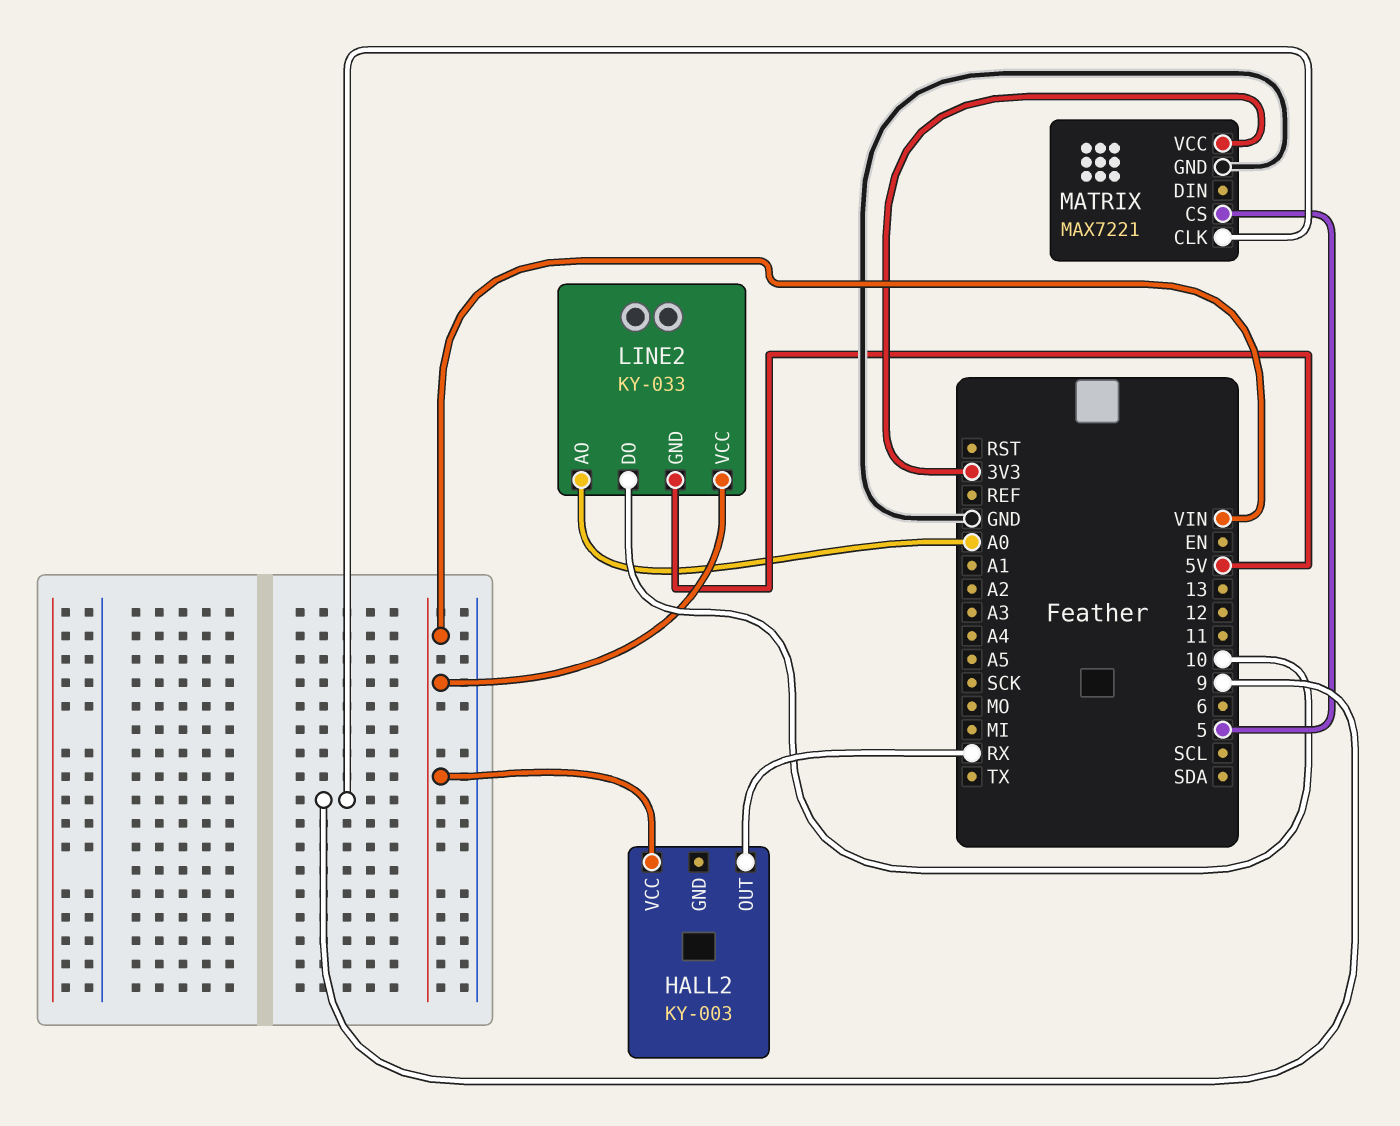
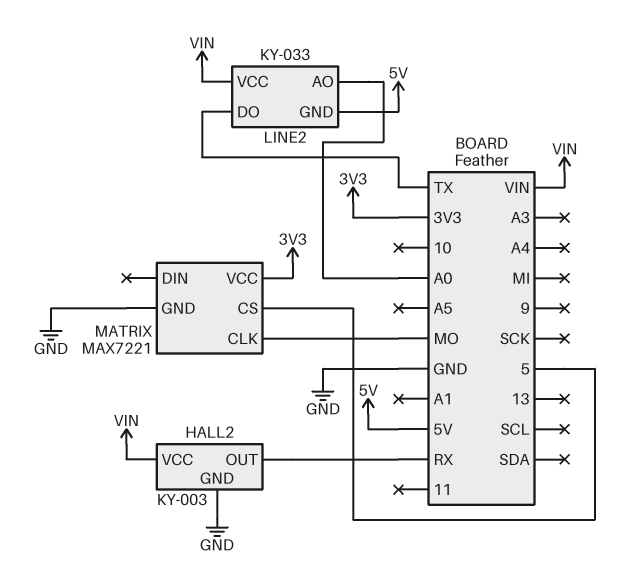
HALL2 pin GND: none -> GND
LINE2 pin DO: 10 -> TX
MATRIX pin CLK: 9 -> MO

